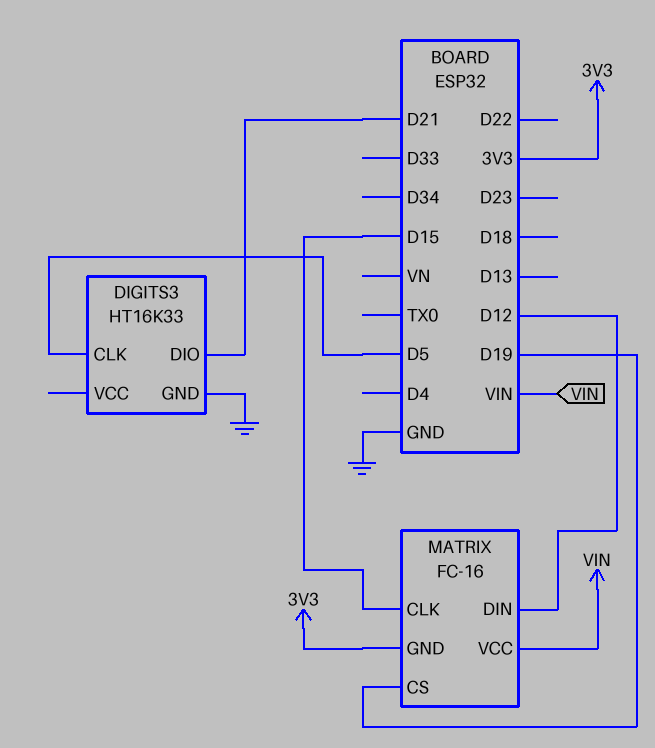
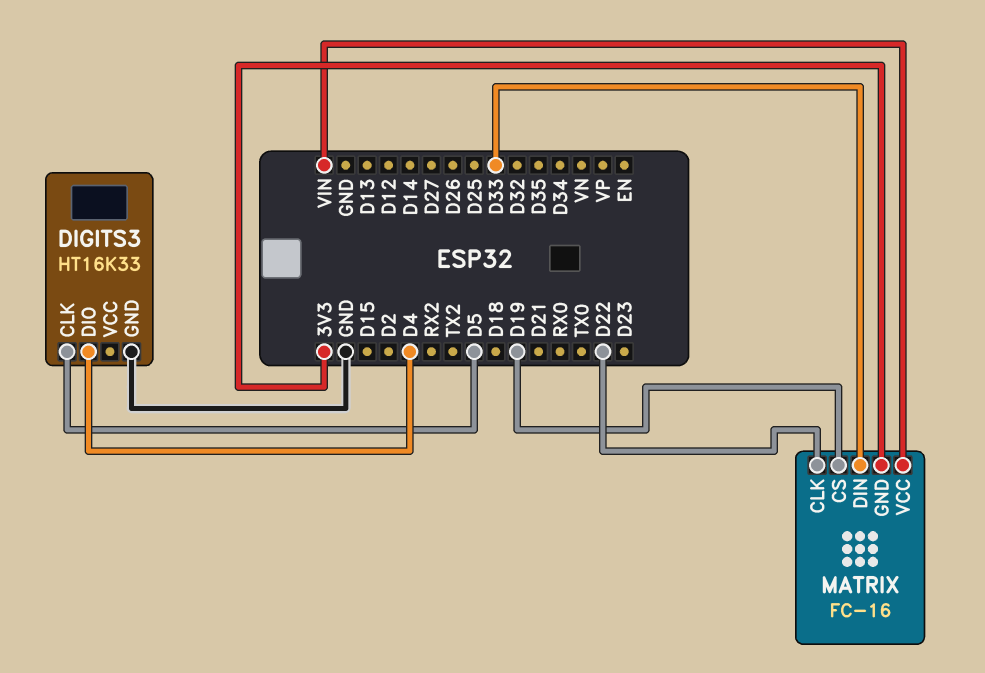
DIGITS3 pin DIO: D21 -> D4
MATRIX pin CLK: D15 -> D22
MATRIX pin DIN: D12 -> D33

